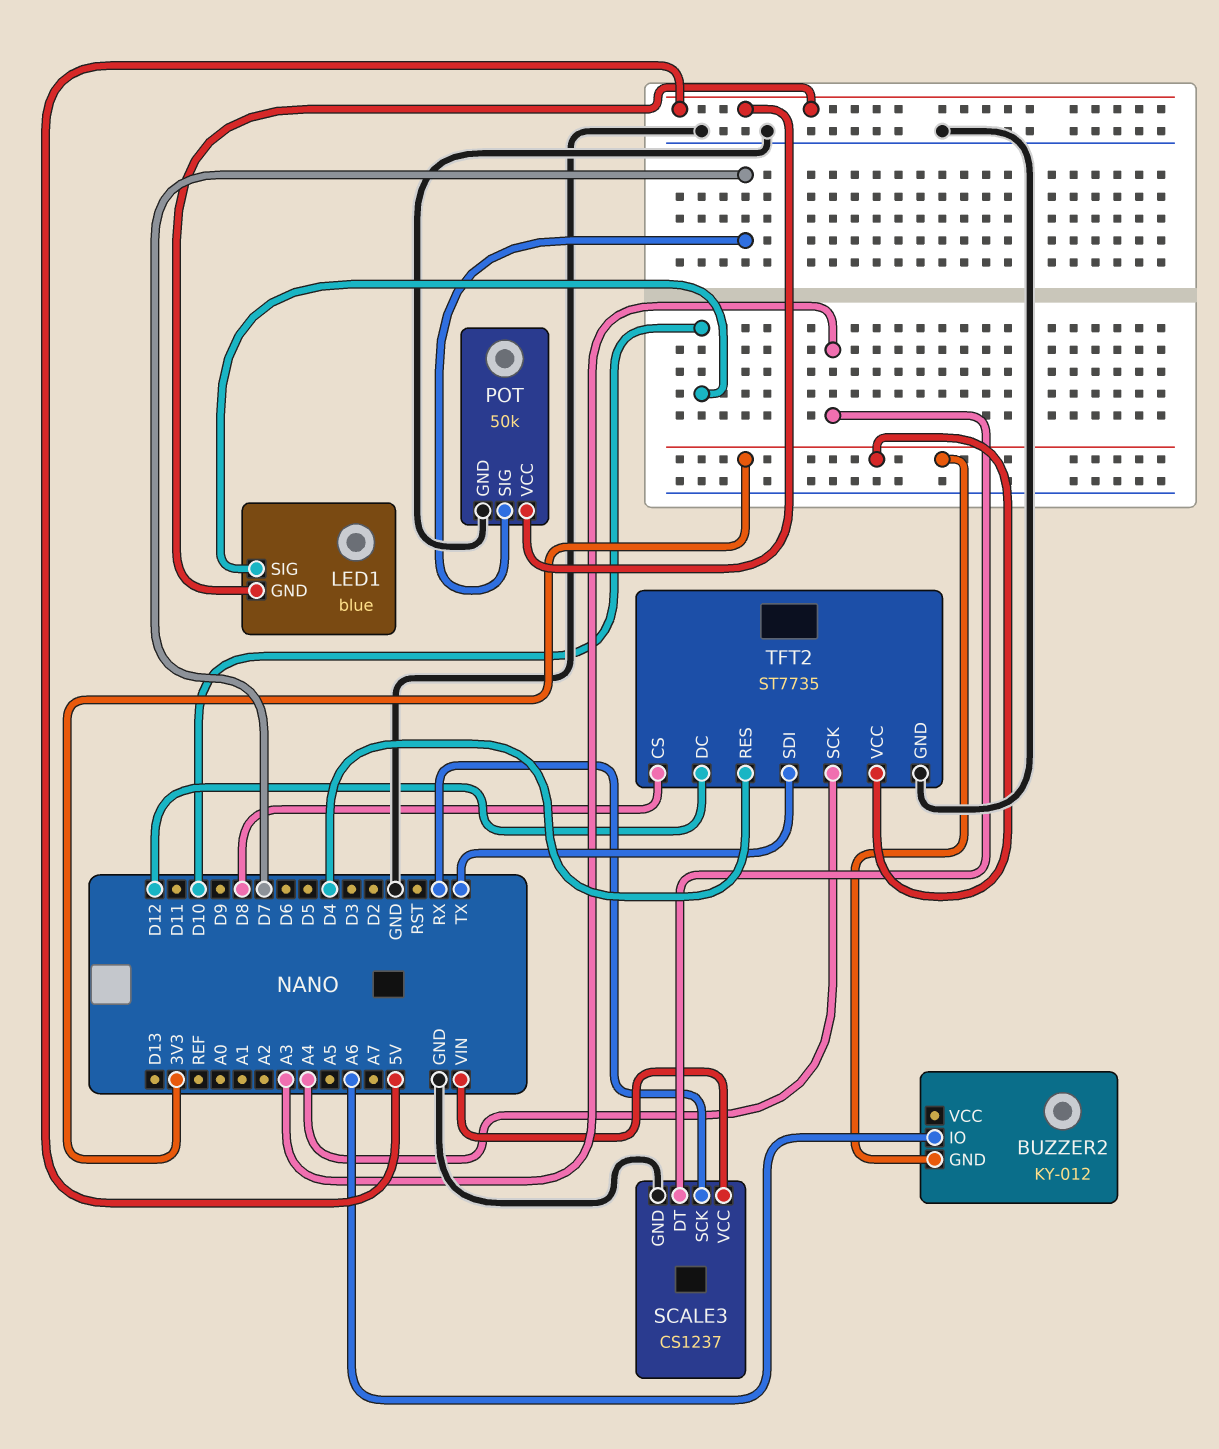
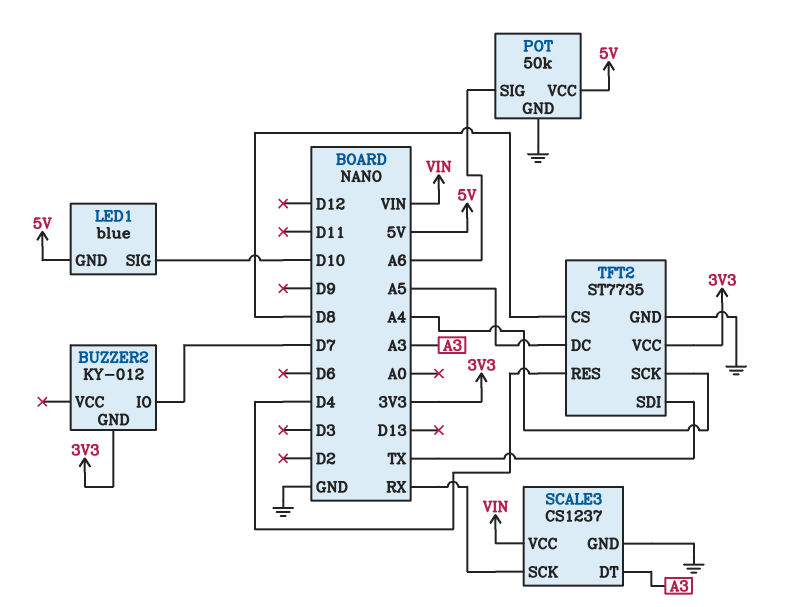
BUZZER2 pin IO: A6 -> D7
POT pin SIG: D7 -> A6
TFT2 pin DC: D12 -> A5

